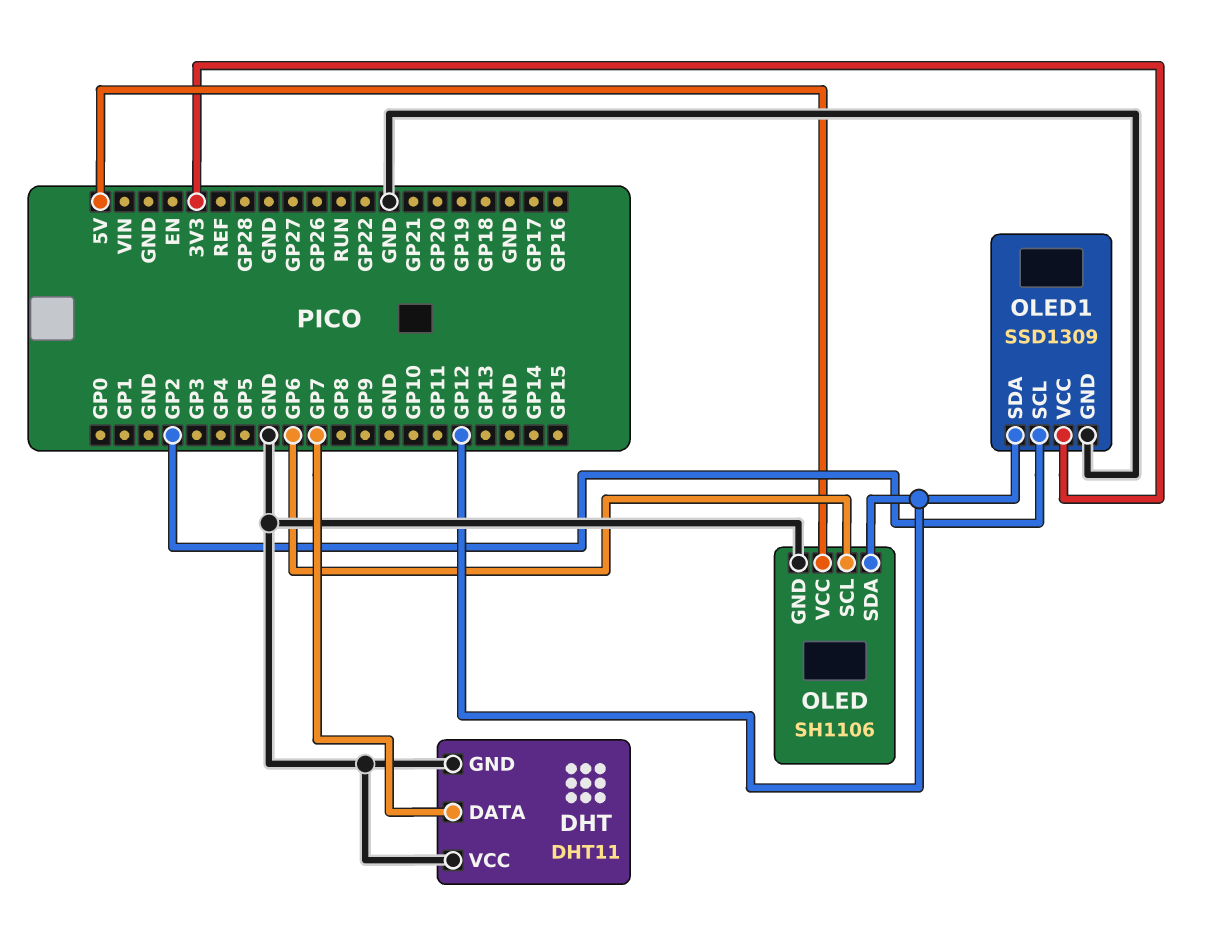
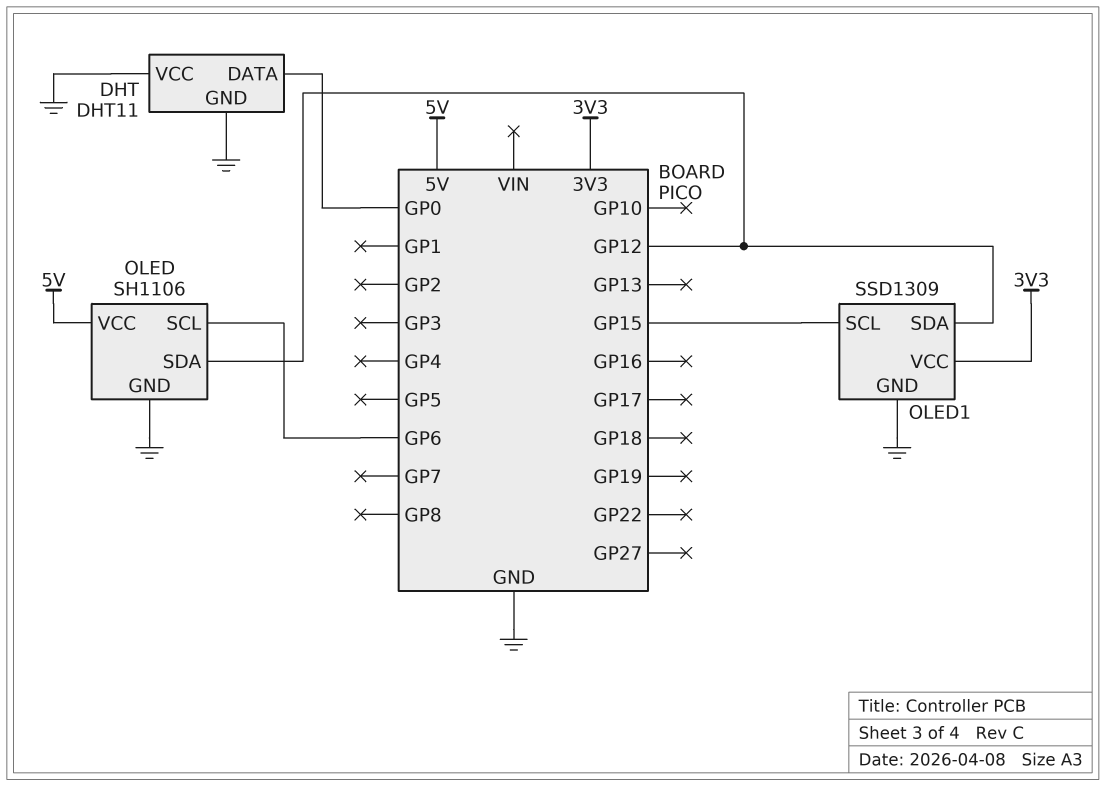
DHT pin DATA: GP7 -> GP0
OLED1 pin SCL: GP2 -> GP15

